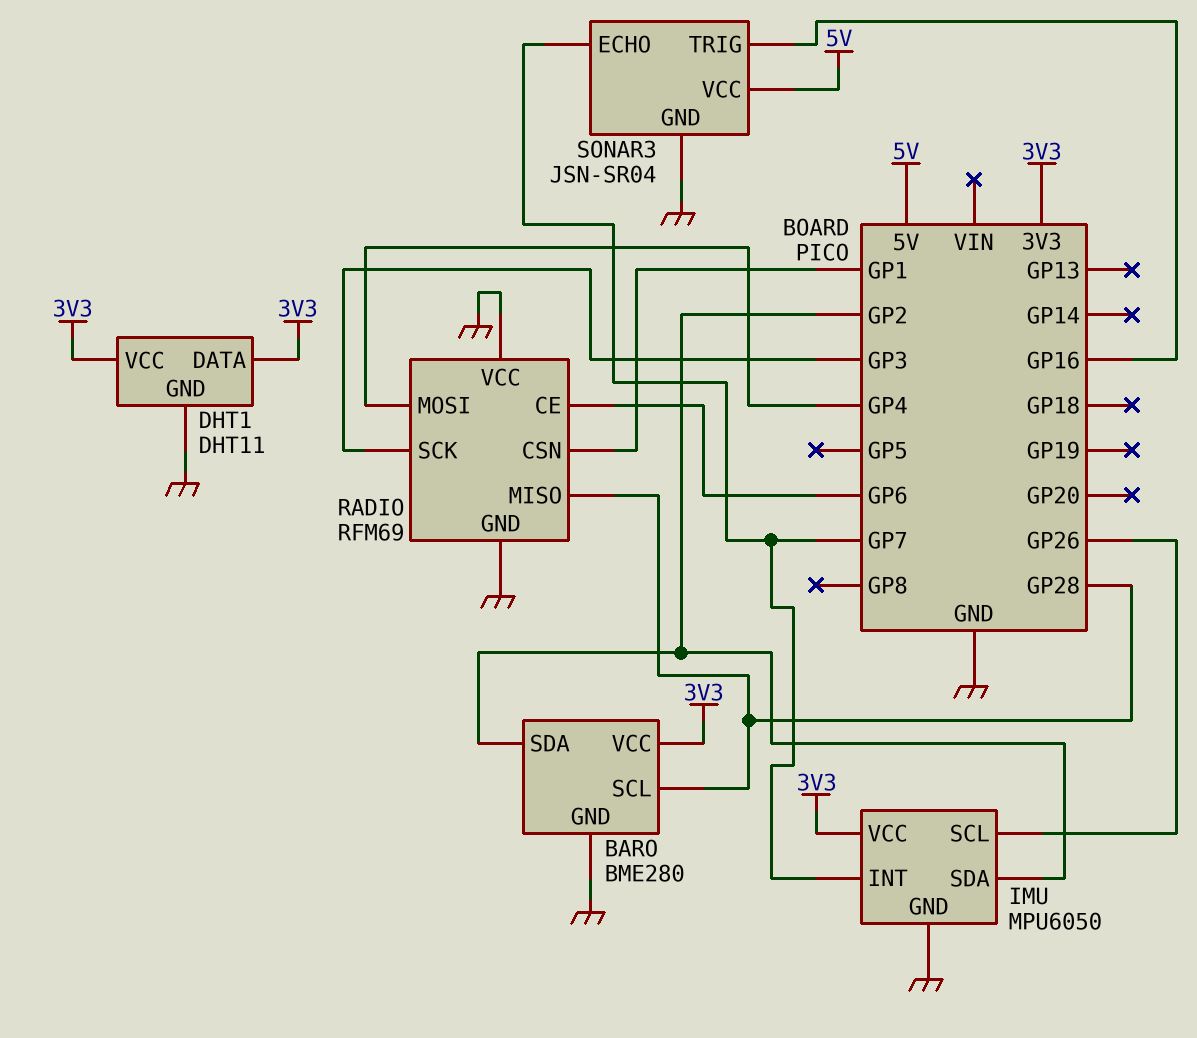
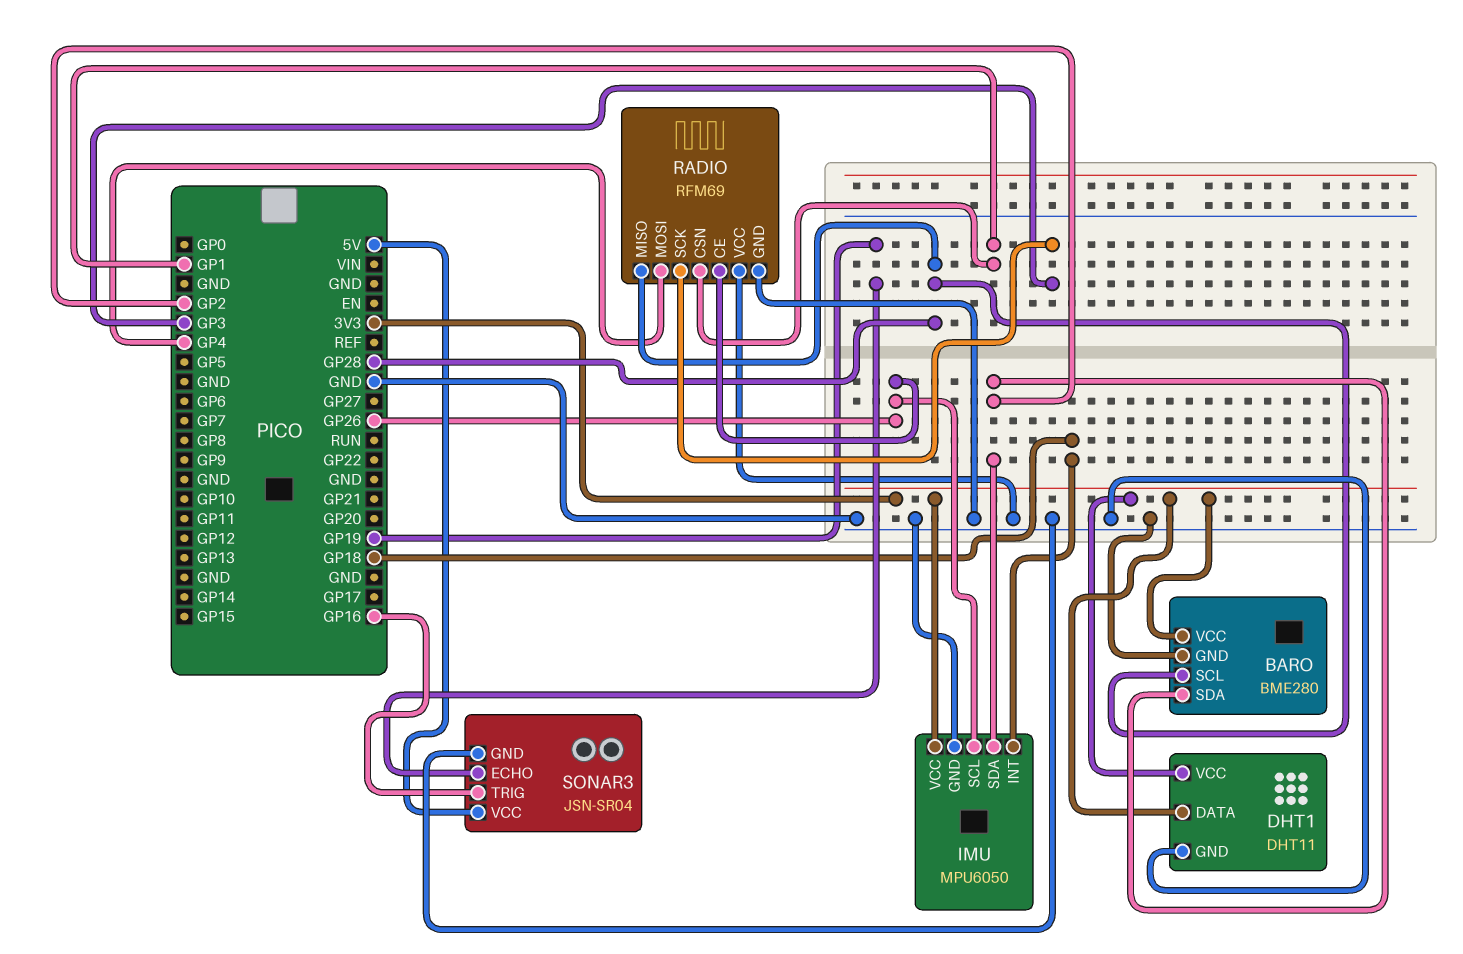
IMU pin INT: GP7 -> GP18
RADIO pin CE: GP6 -> GP26
SONAR3 pin ECHO: GP7 -> GP19

